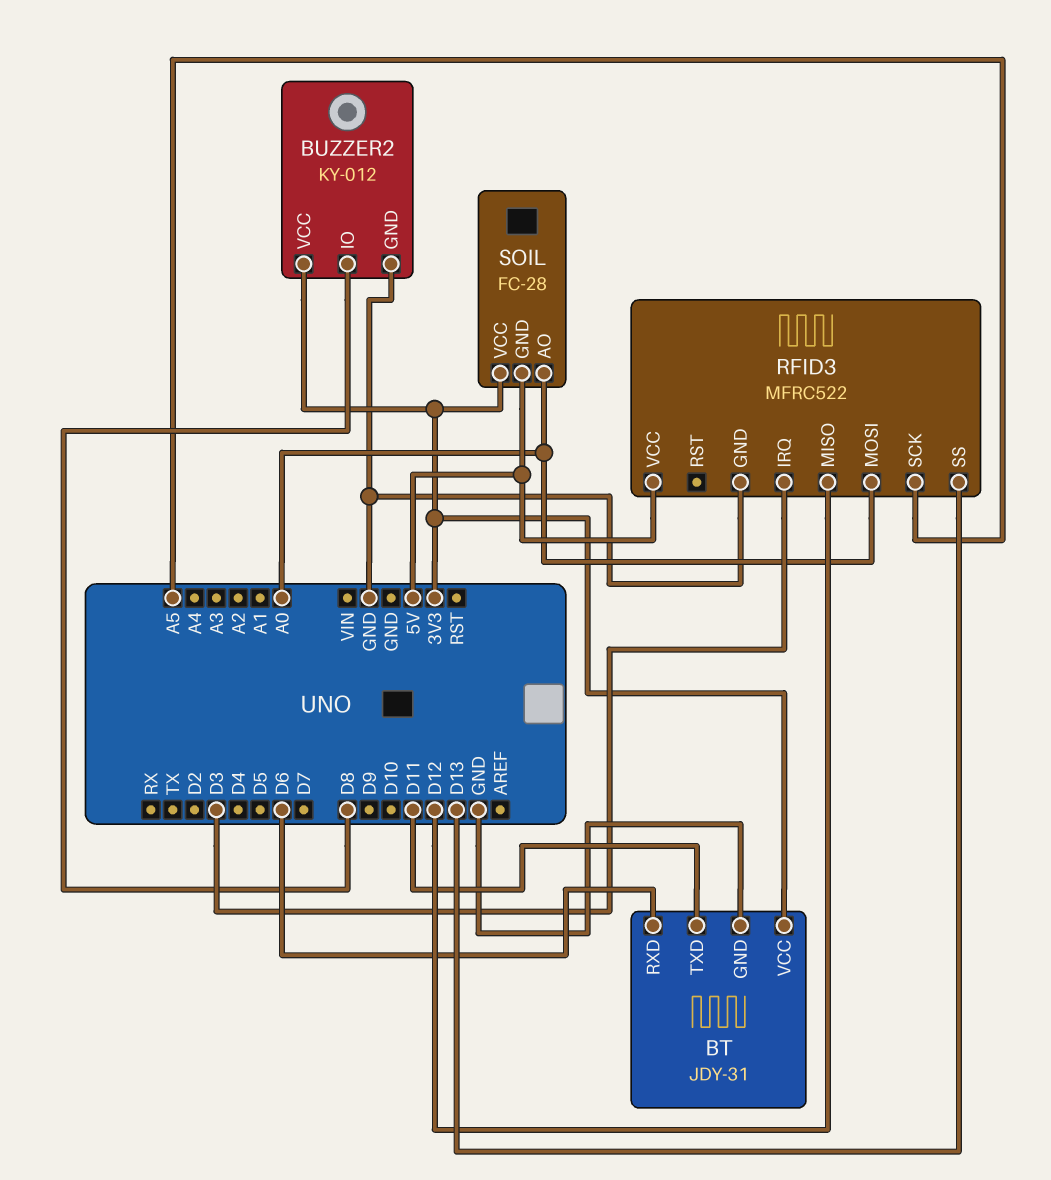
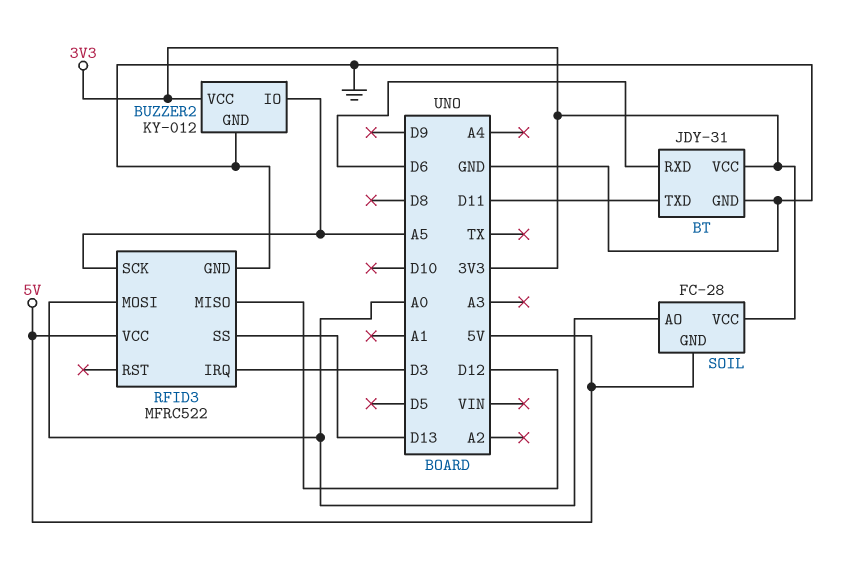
BUZZER2 pin IO: D8 -> A5

